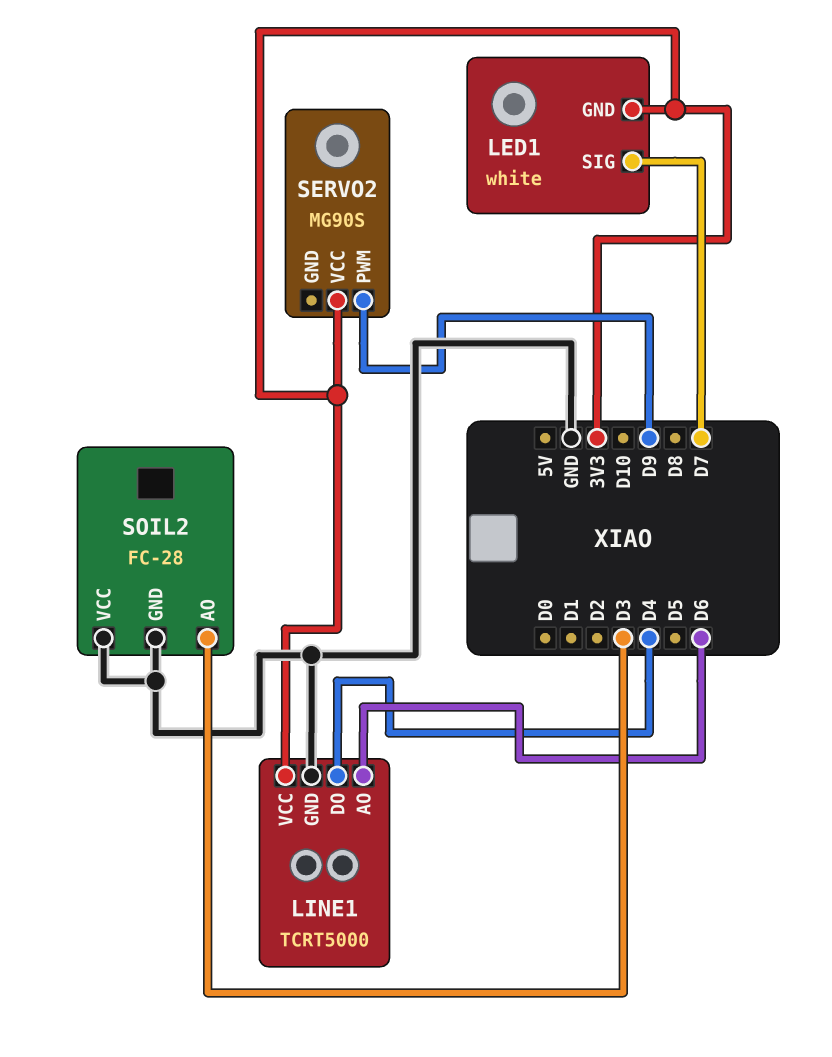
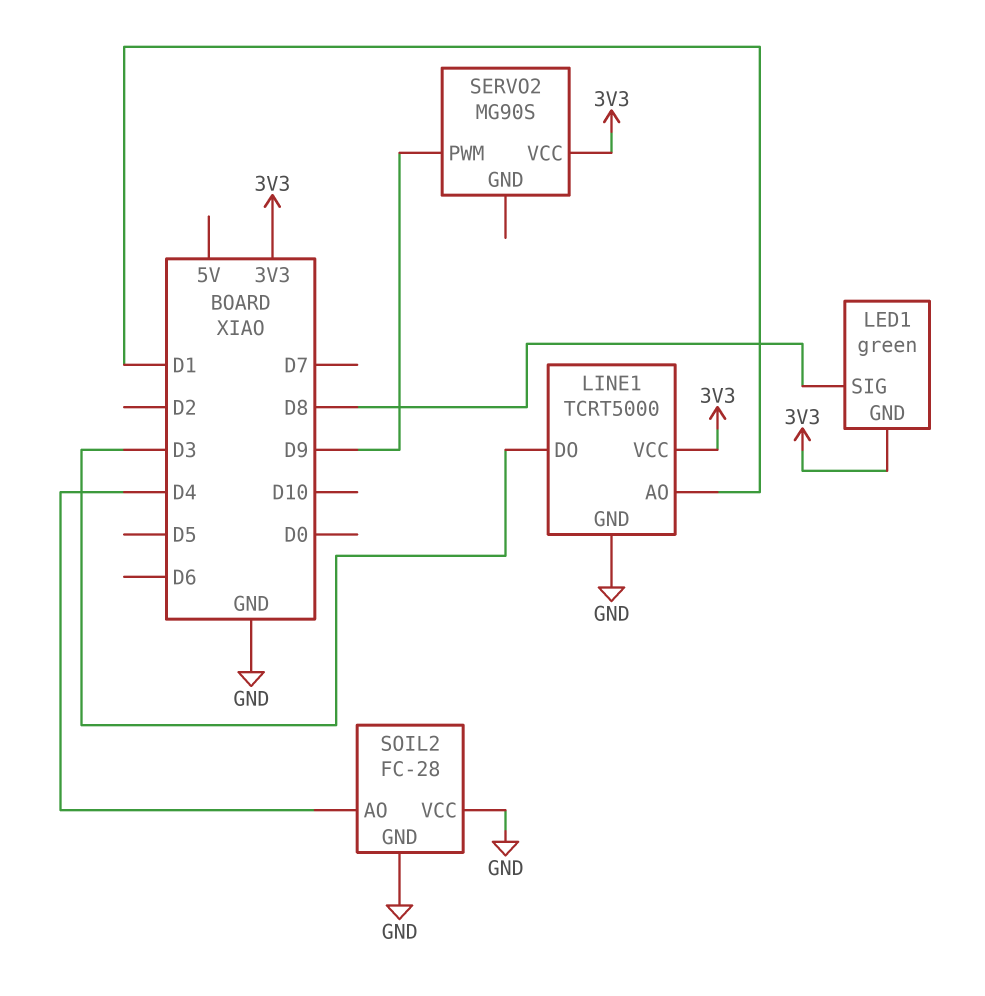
LED1: white -> green
LED1 pin SIG: D7 -> D8
LINE1 pin AO: D6 -> D1
LINE1 pin DO: D4 -> D3
SOIL2 pin AO: D3 -> D4

